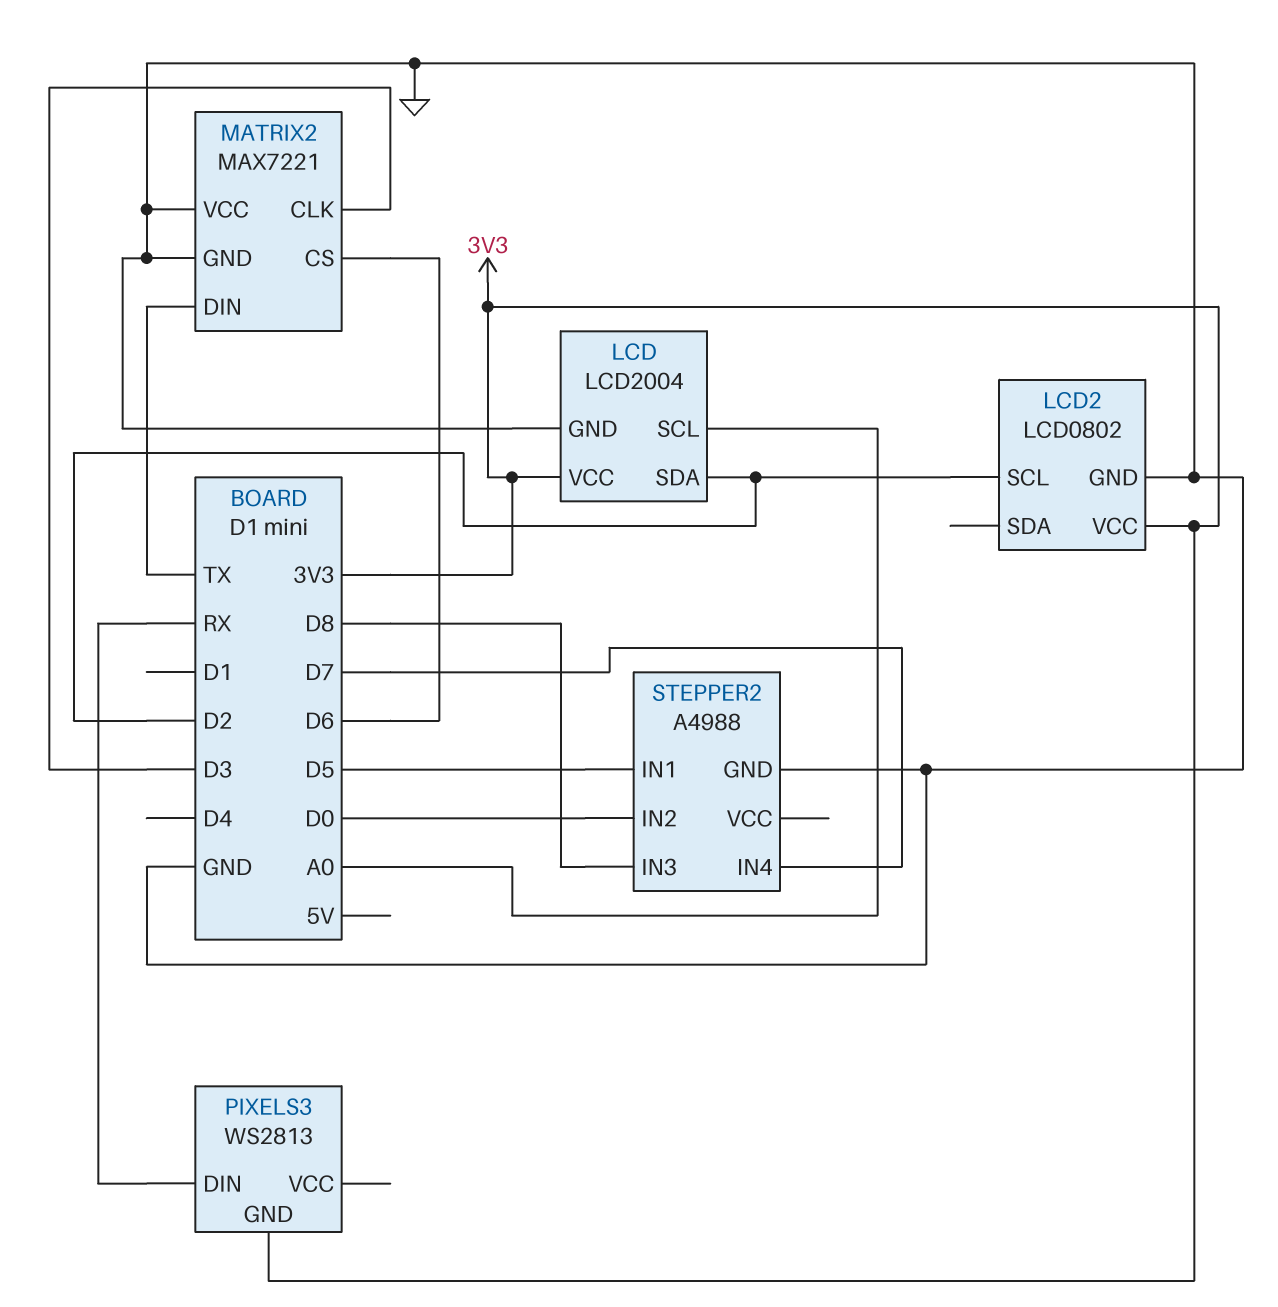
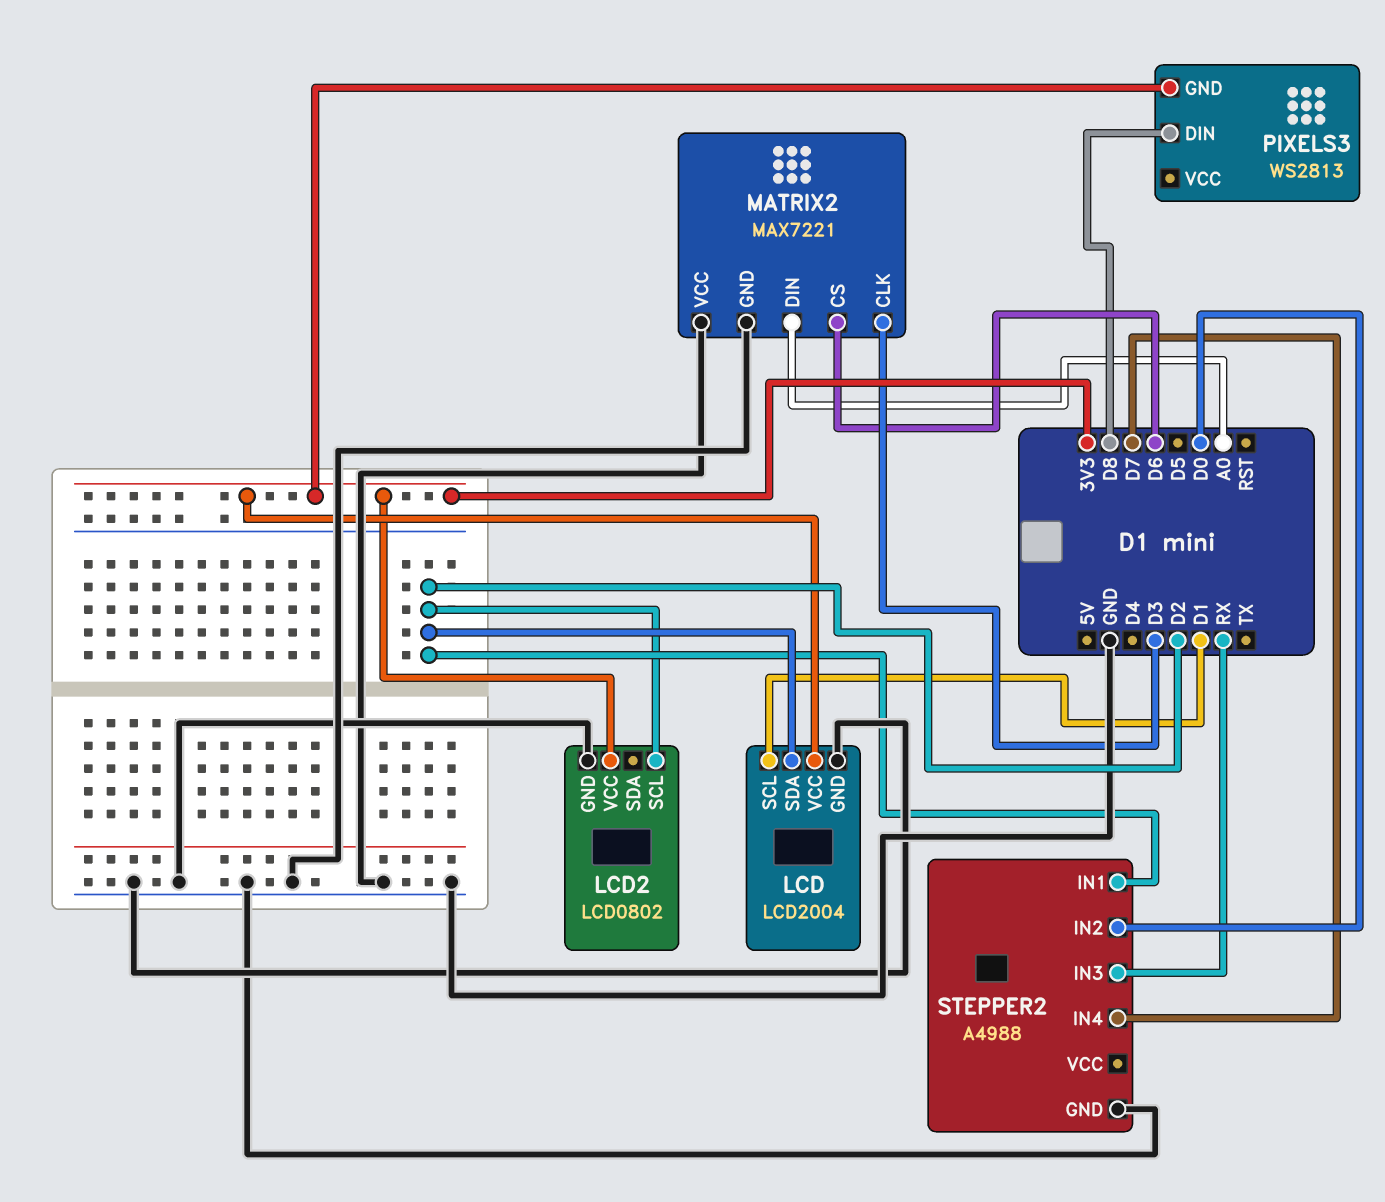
LCD pin SCL: A0 -> D1
MATRIX2 pin DIN: TX -> A0
PIXELS3 pin DIN: RX -> D8
STEPPER2 pin IN1: D5 -> D2
STEPPER2 pin IN3: D8 -> RX

